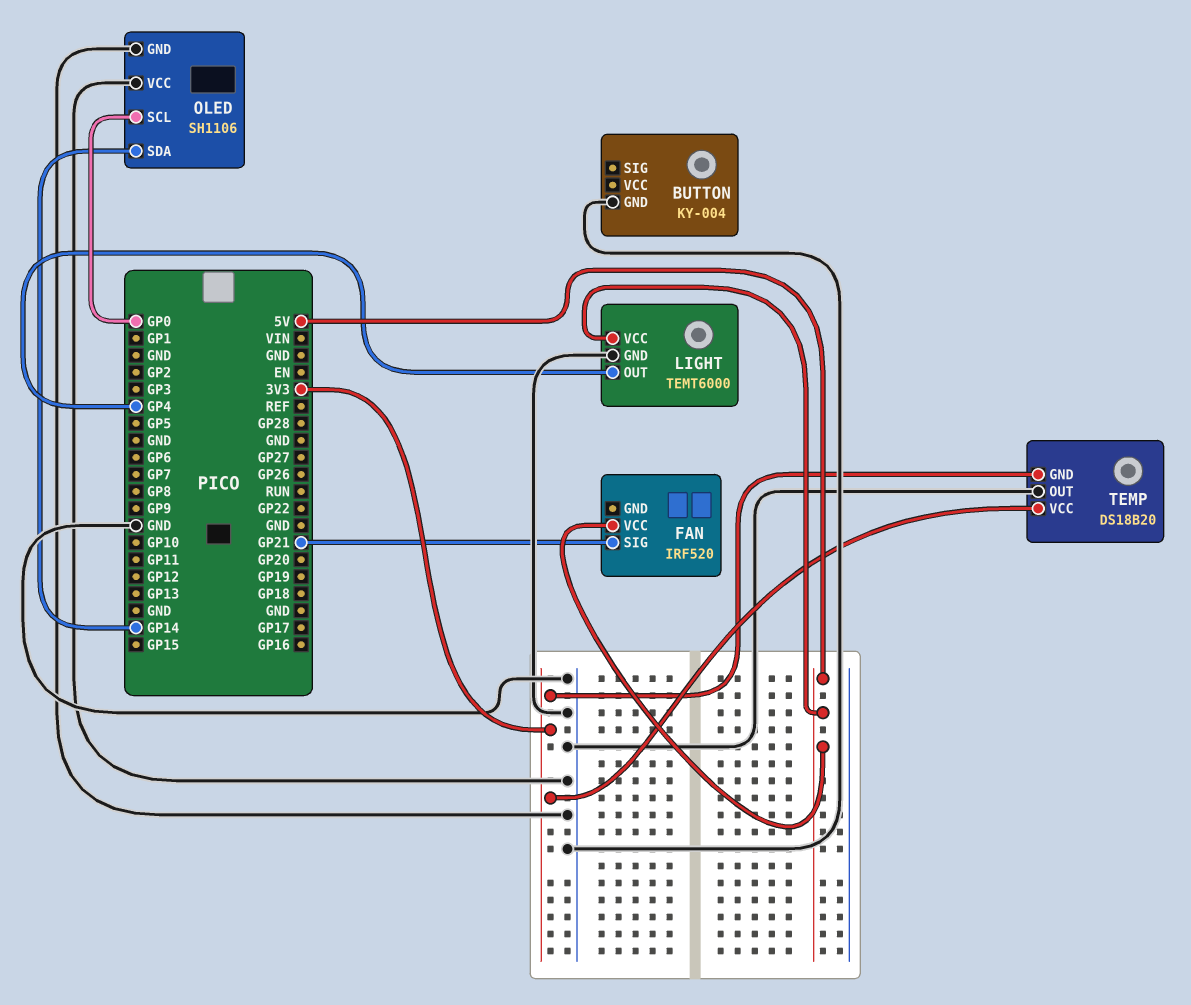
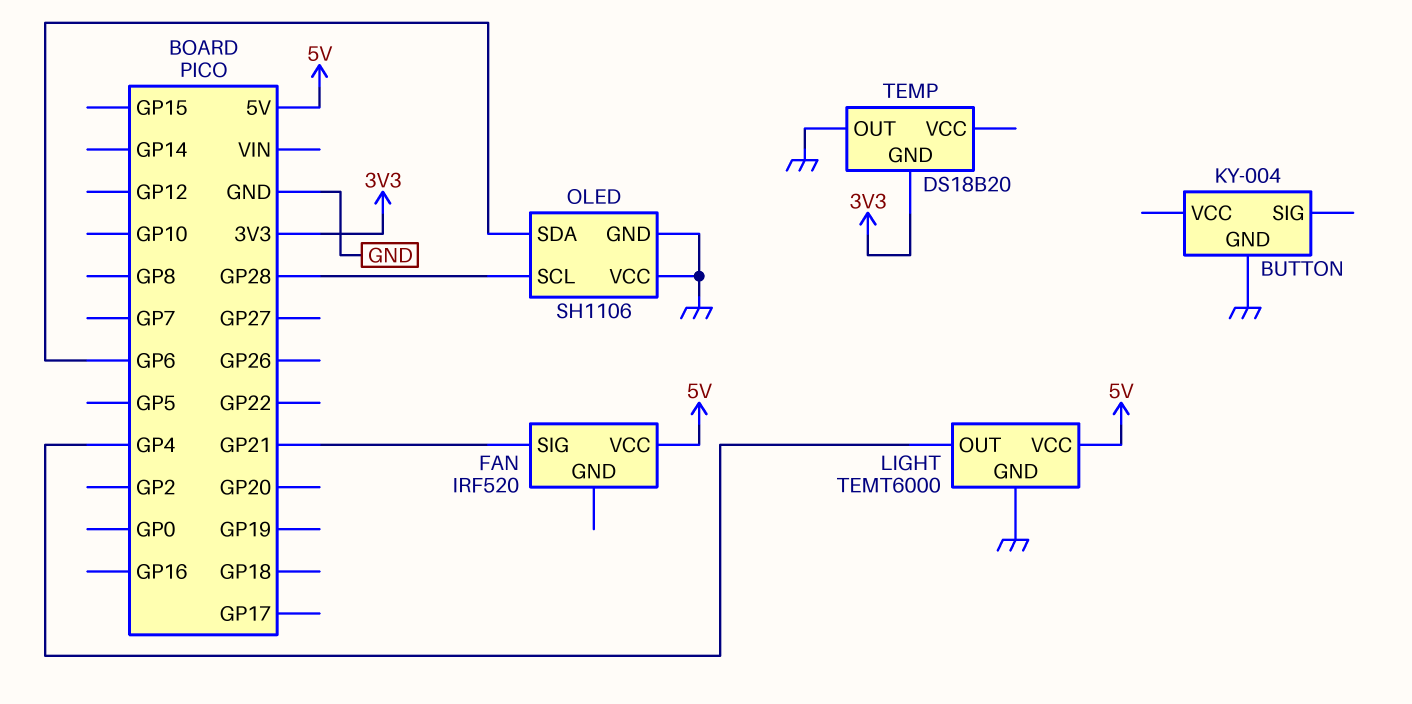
OLED pin SCL: GP0 -> GP28
OLED pin SDA: GP14 -> GP6
TEMP pin VCC: 3V3 -> none

